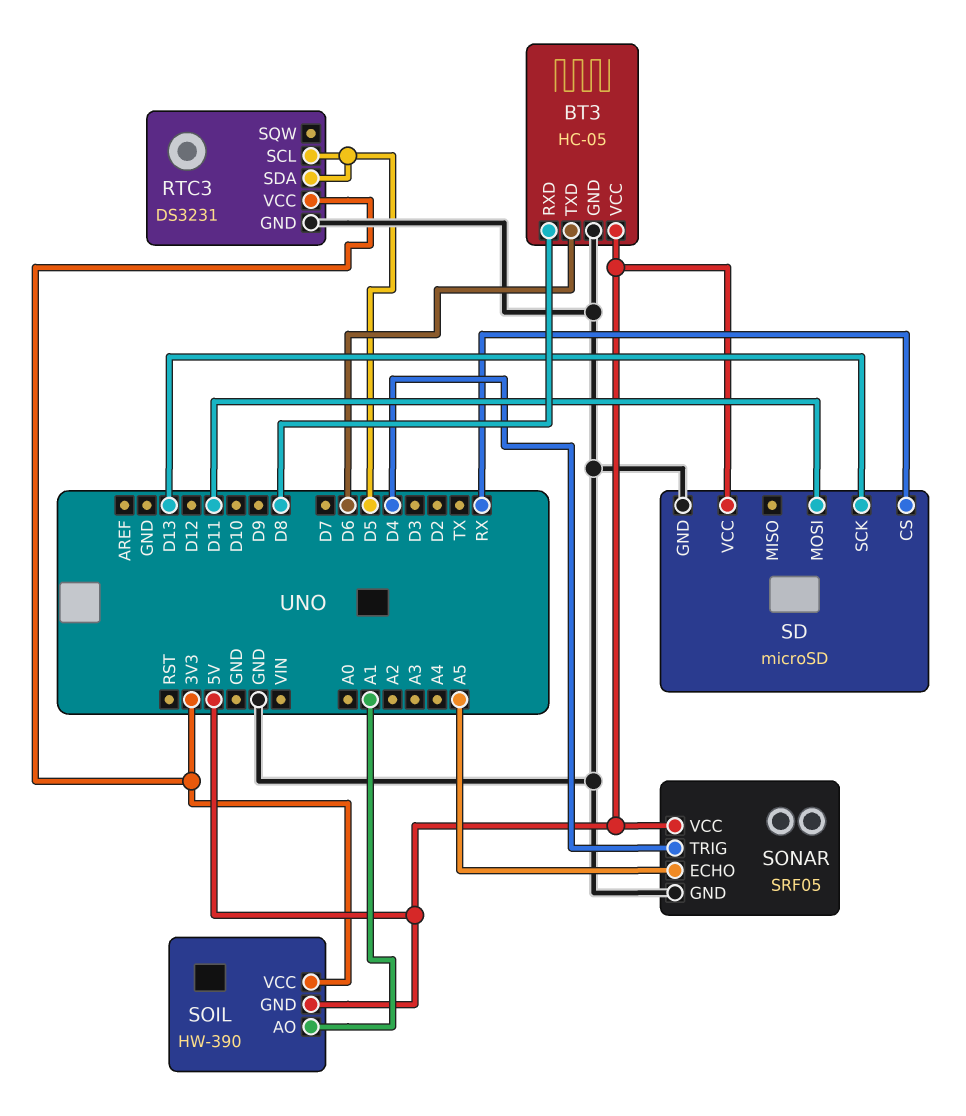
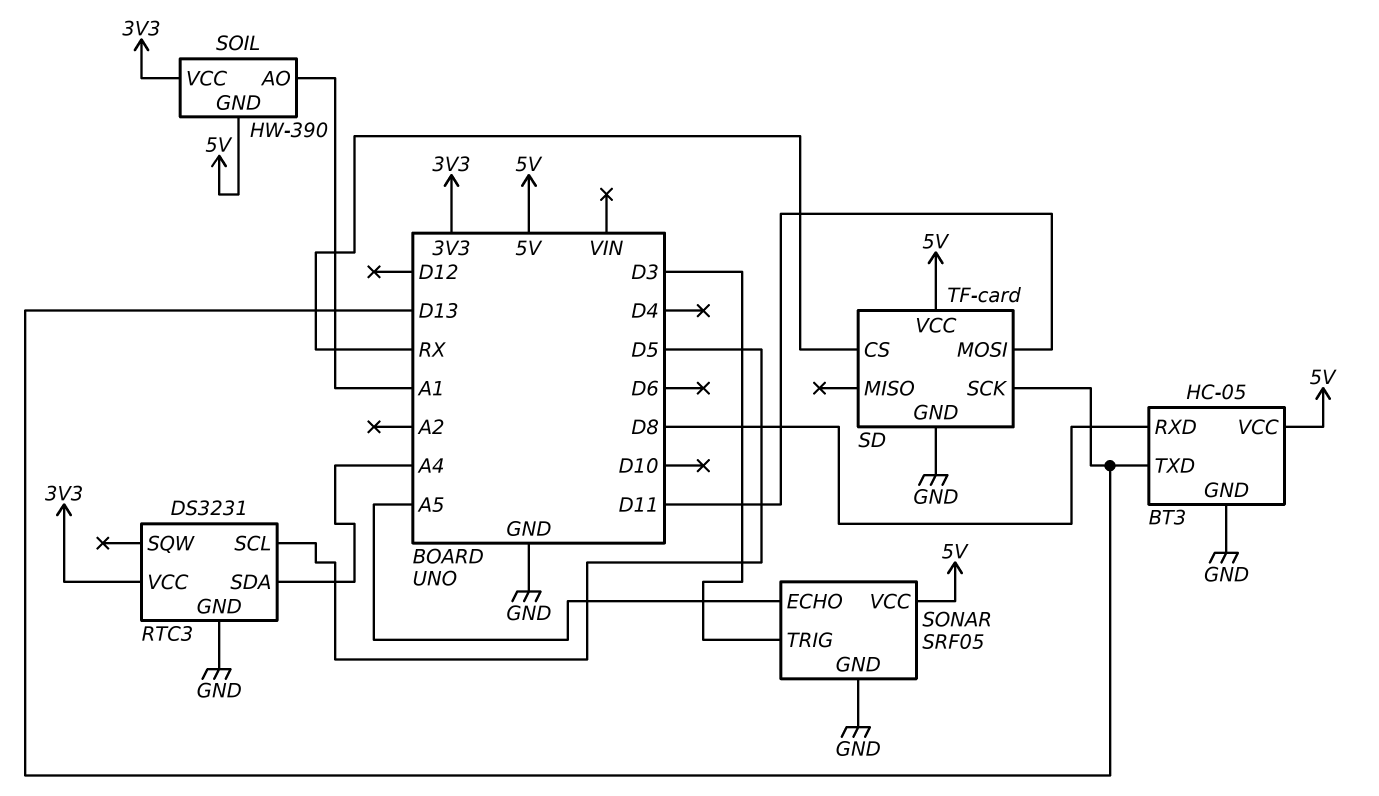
BT3 pin TXD: D6 -> D13
RTC3 pin SDA: D5 -> A4
SD: microSD -> TF-card
SONAR pin TRIG: D4 -> D3

